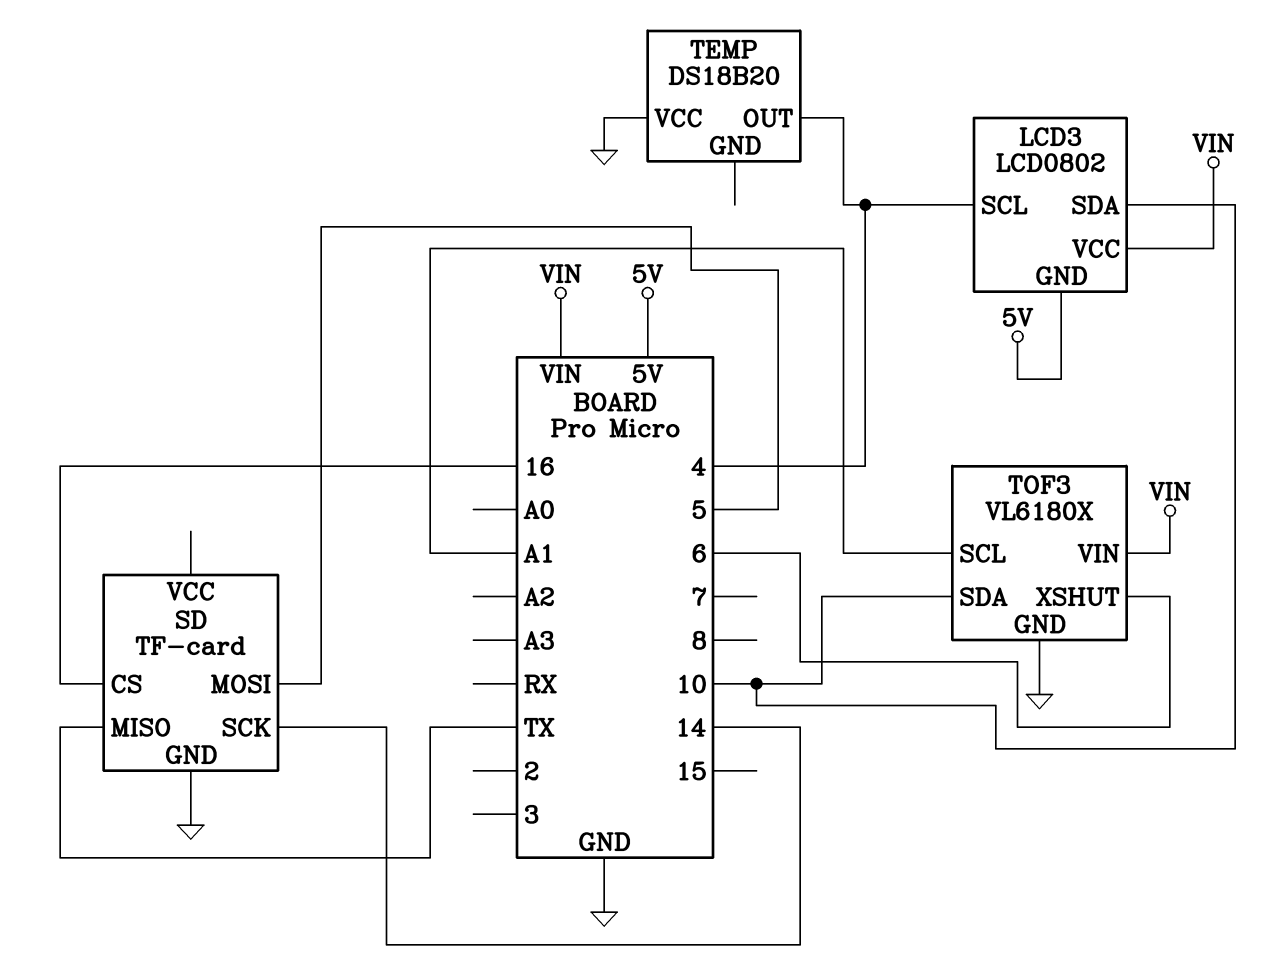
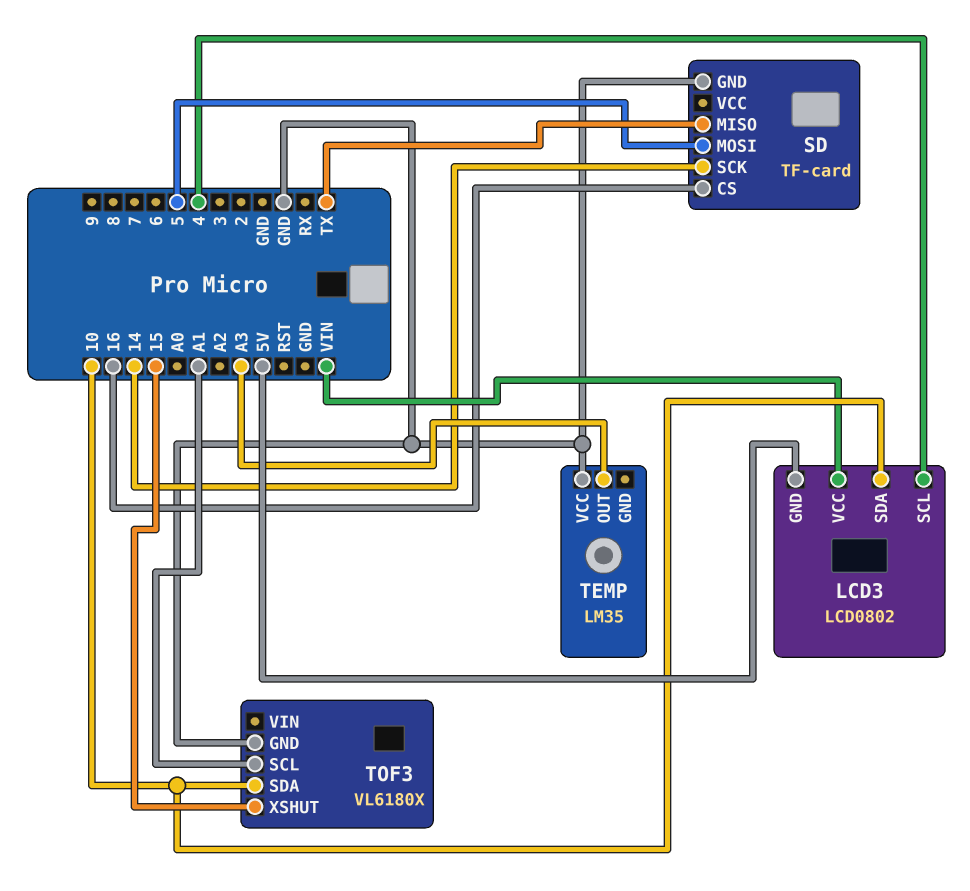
TEMP: DS18B20 -> LM35
TEMP pin OUT: 4 -> A3
TOF3 pin VIN: VIN -> none
TOF3 pin XSHUT: 6 -> 15

